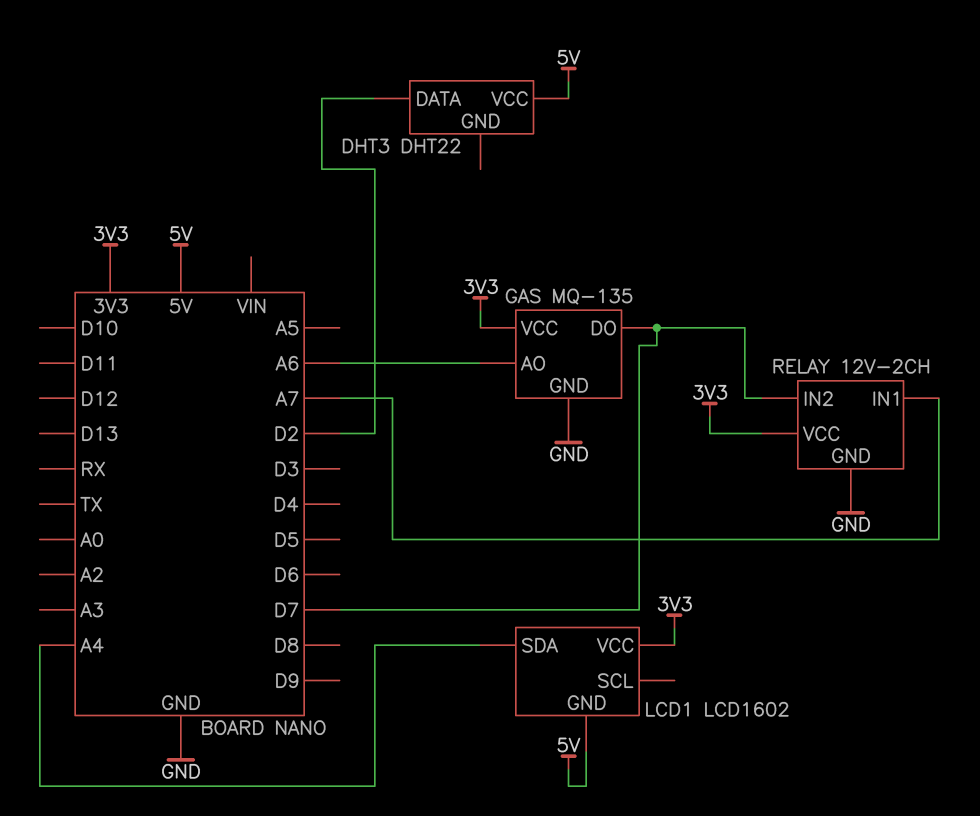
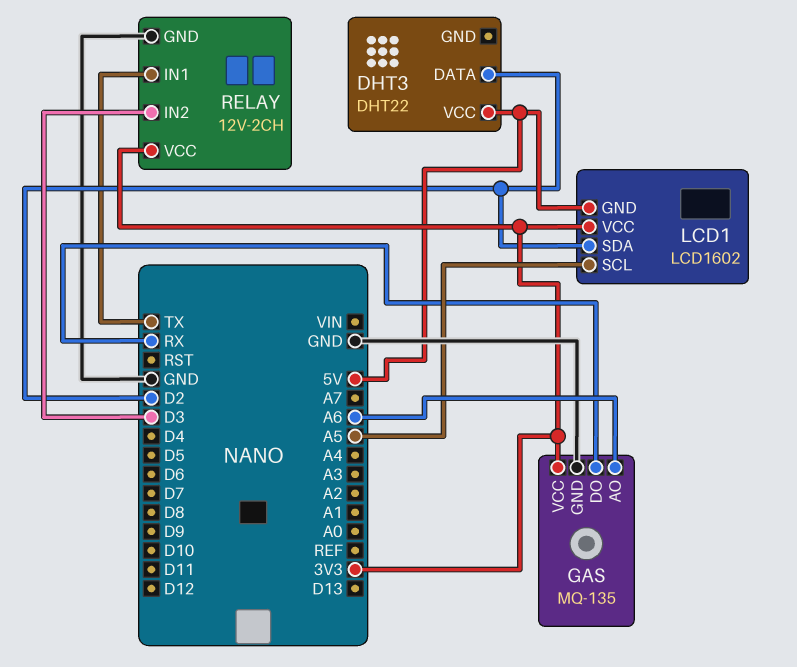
GAS pin DO: D7 -> RX
LCD1 pin SCL: none -> A5
LCD1 pin SDA: A4 -> D2
RELAY pin IN1: A7 -> TX
RELAY pin IN2: D7 -> D3

